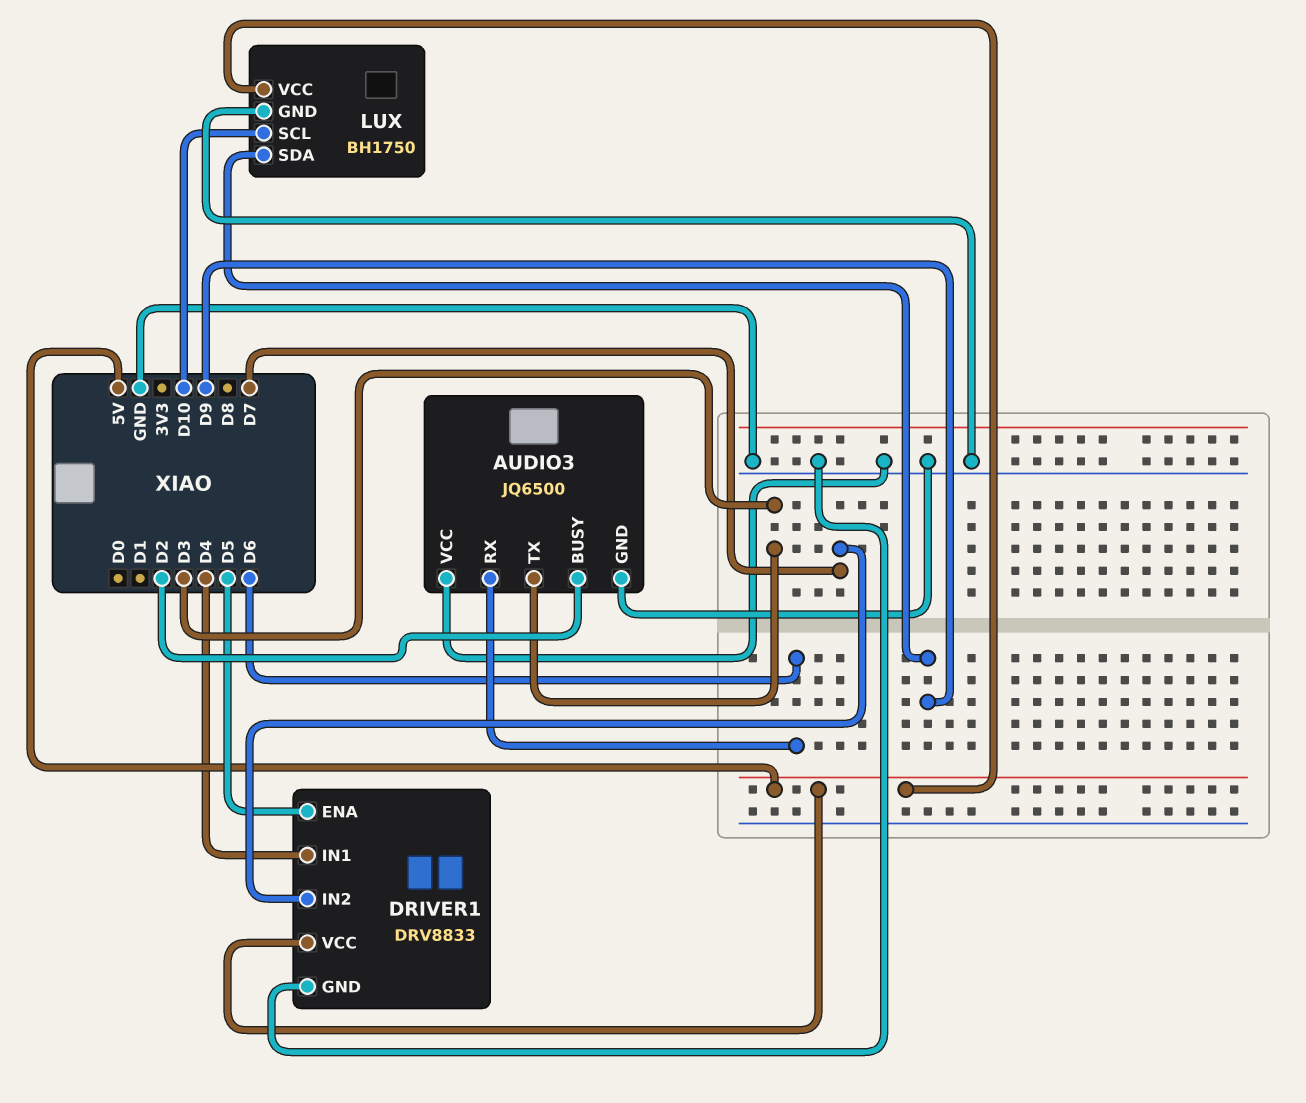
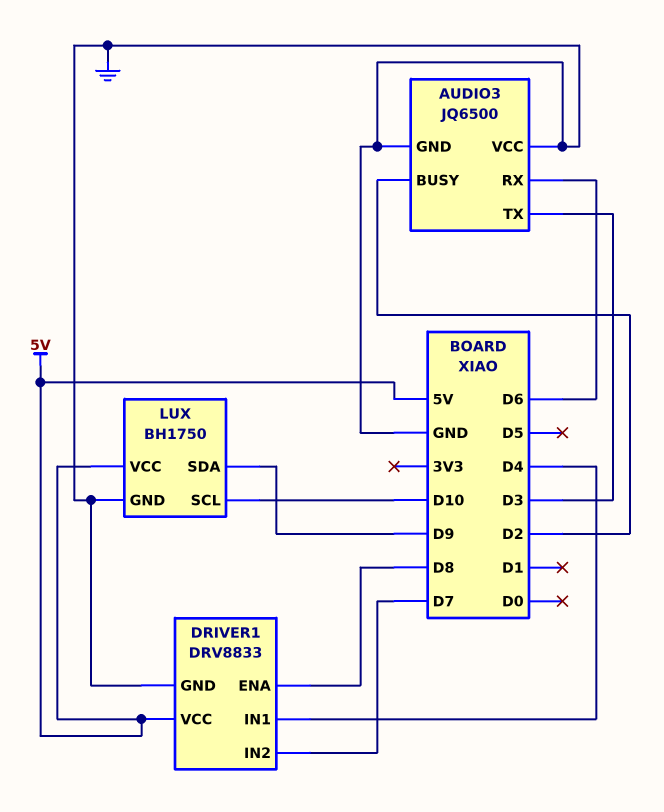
DRIVER1 pin ENA: D5 -> D8

